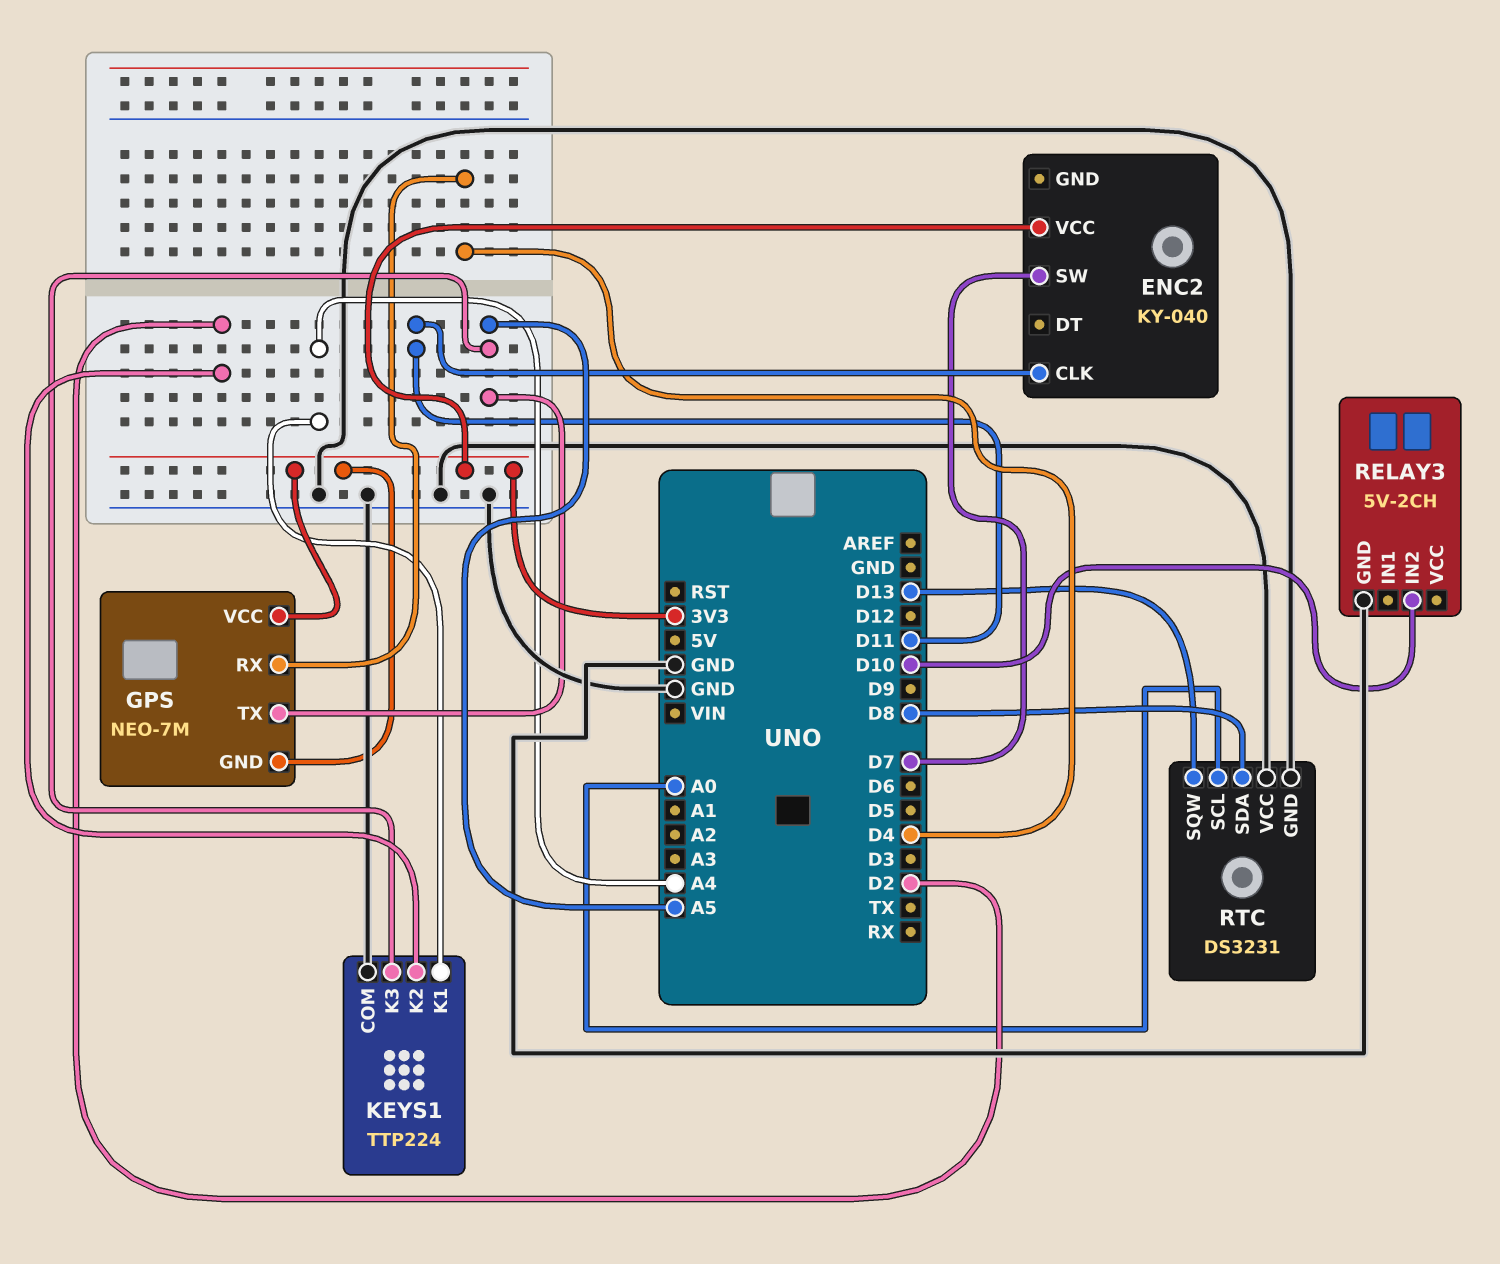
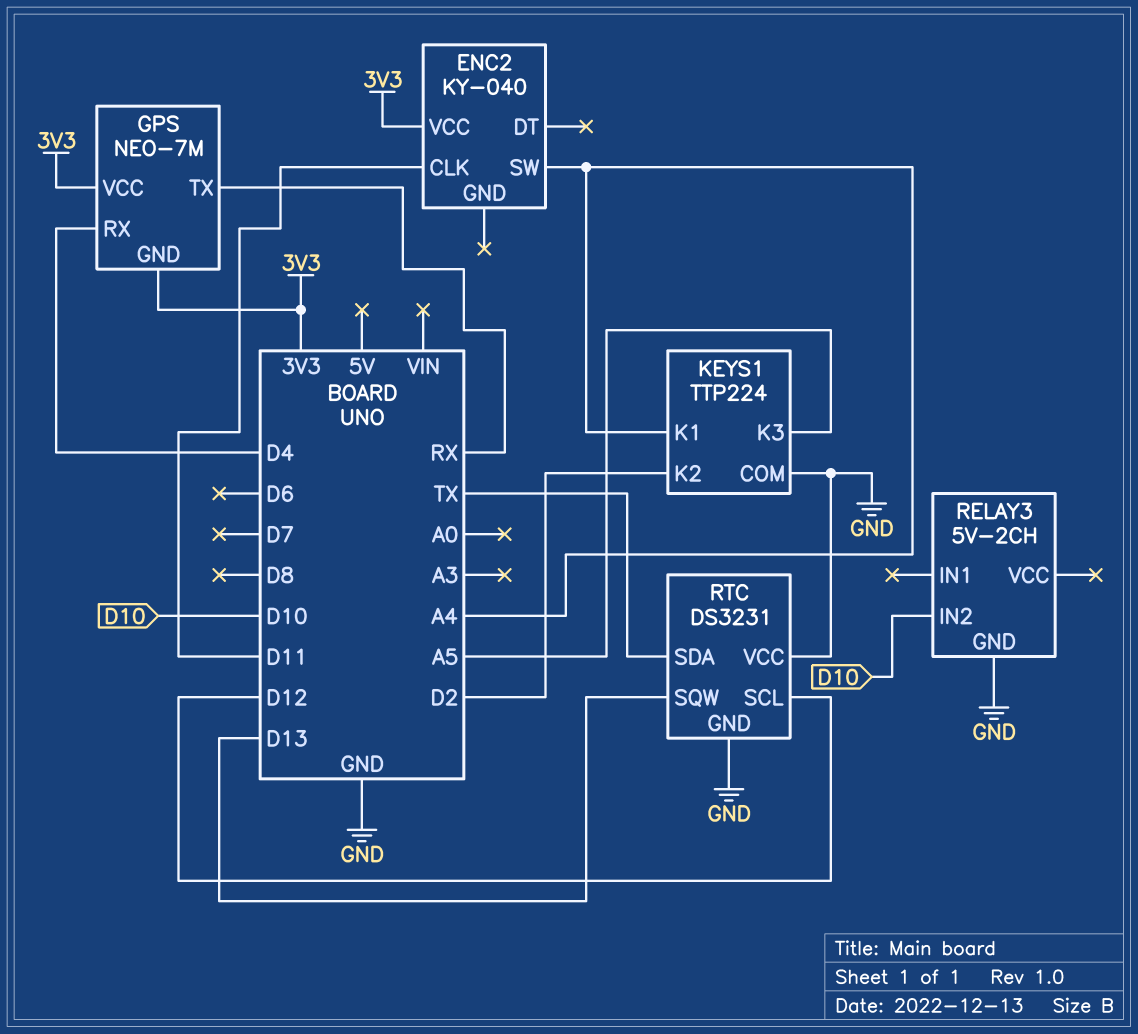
ENC2 pin SW: D7 -> A4
GPS pin TX: A5 -> RX
RTC pin SCL: A0 -> D12
RTC pin SDA: D8 -> TX

